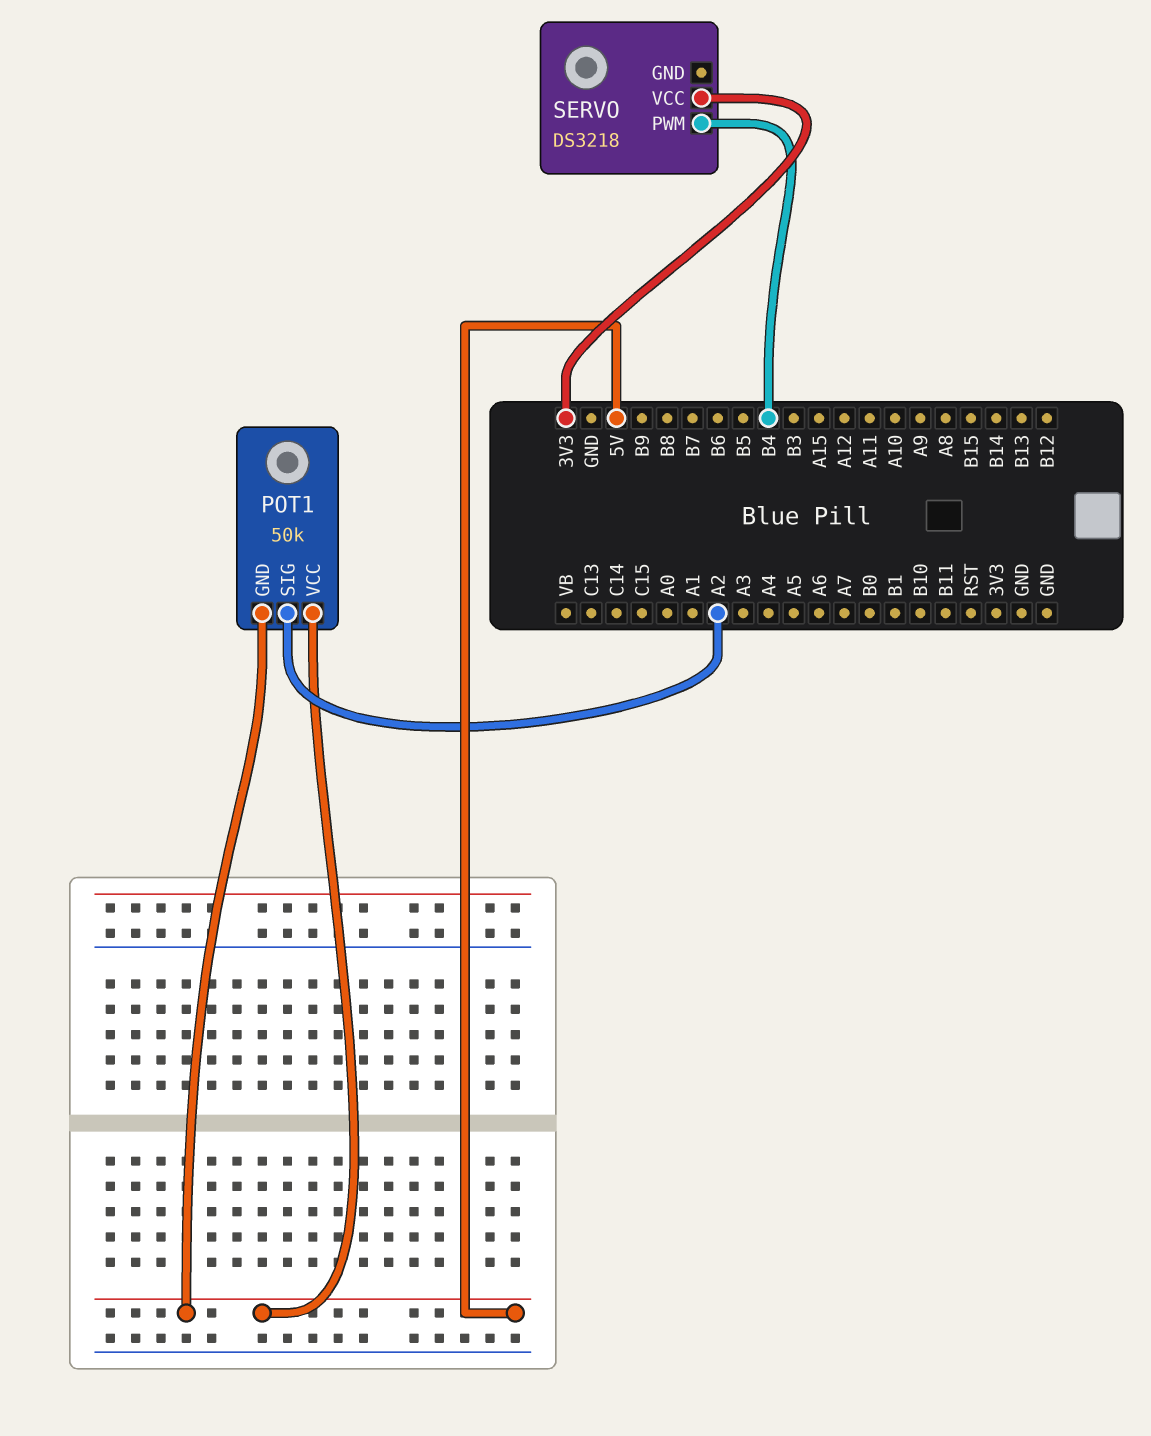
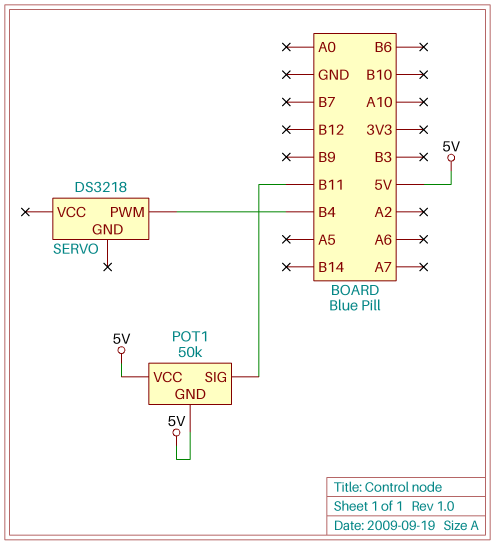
POT1 pin SIG: A2 -> B11
SERVO pin VCC: 3V3 -> none

